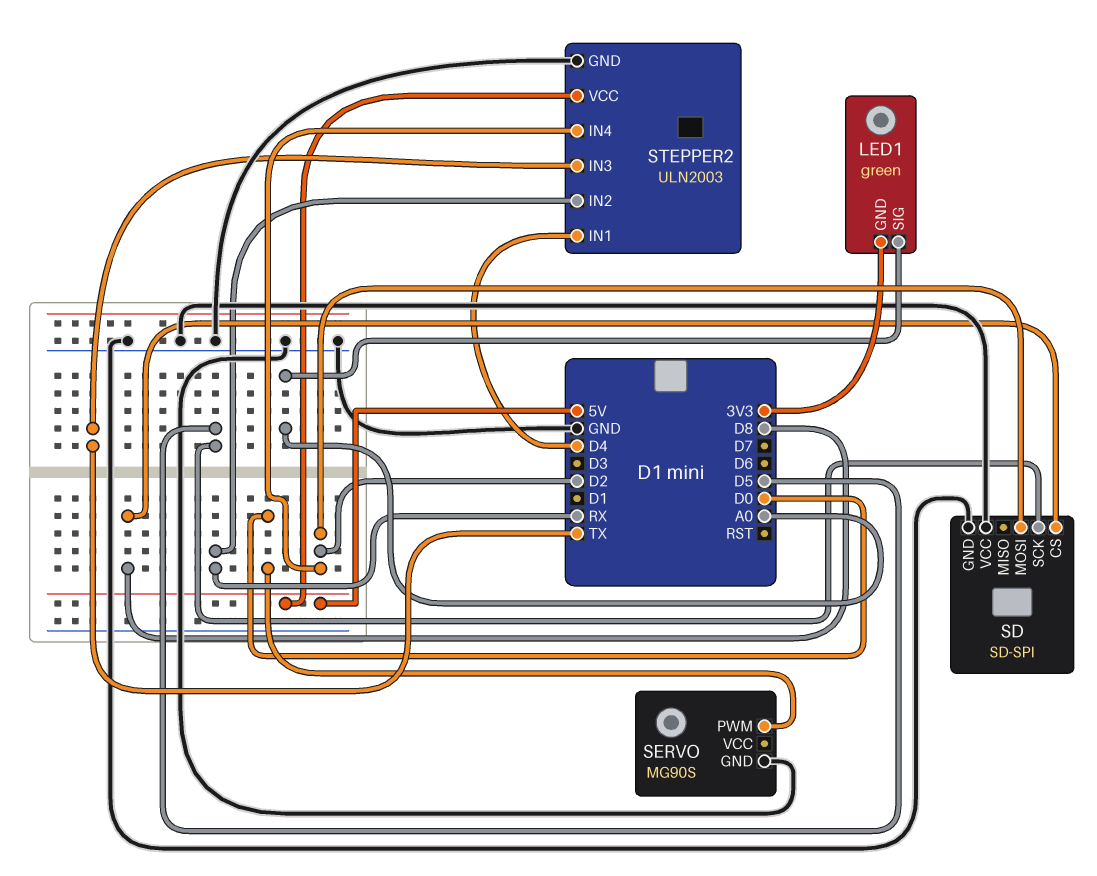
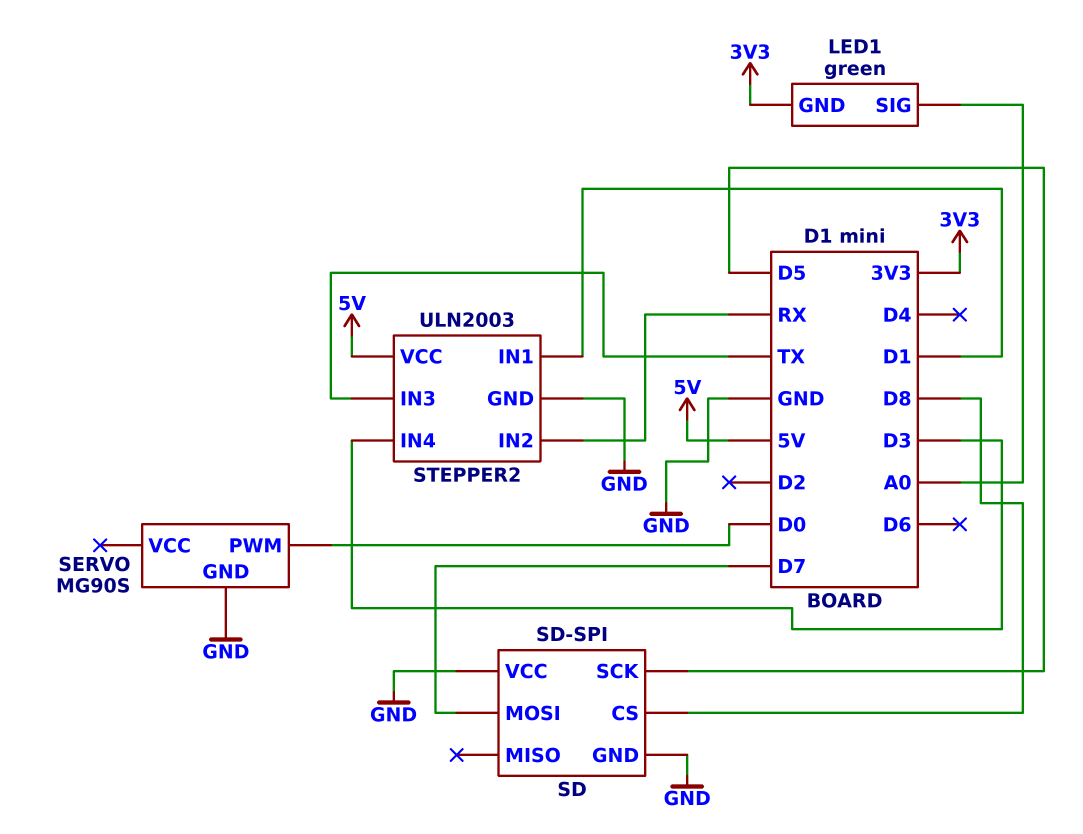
SD pin MOSI: D2 -> D7
STEPPER2 pin IN1: D4 -> D1
STEPPER2 pin IN4: D2 -> D3

